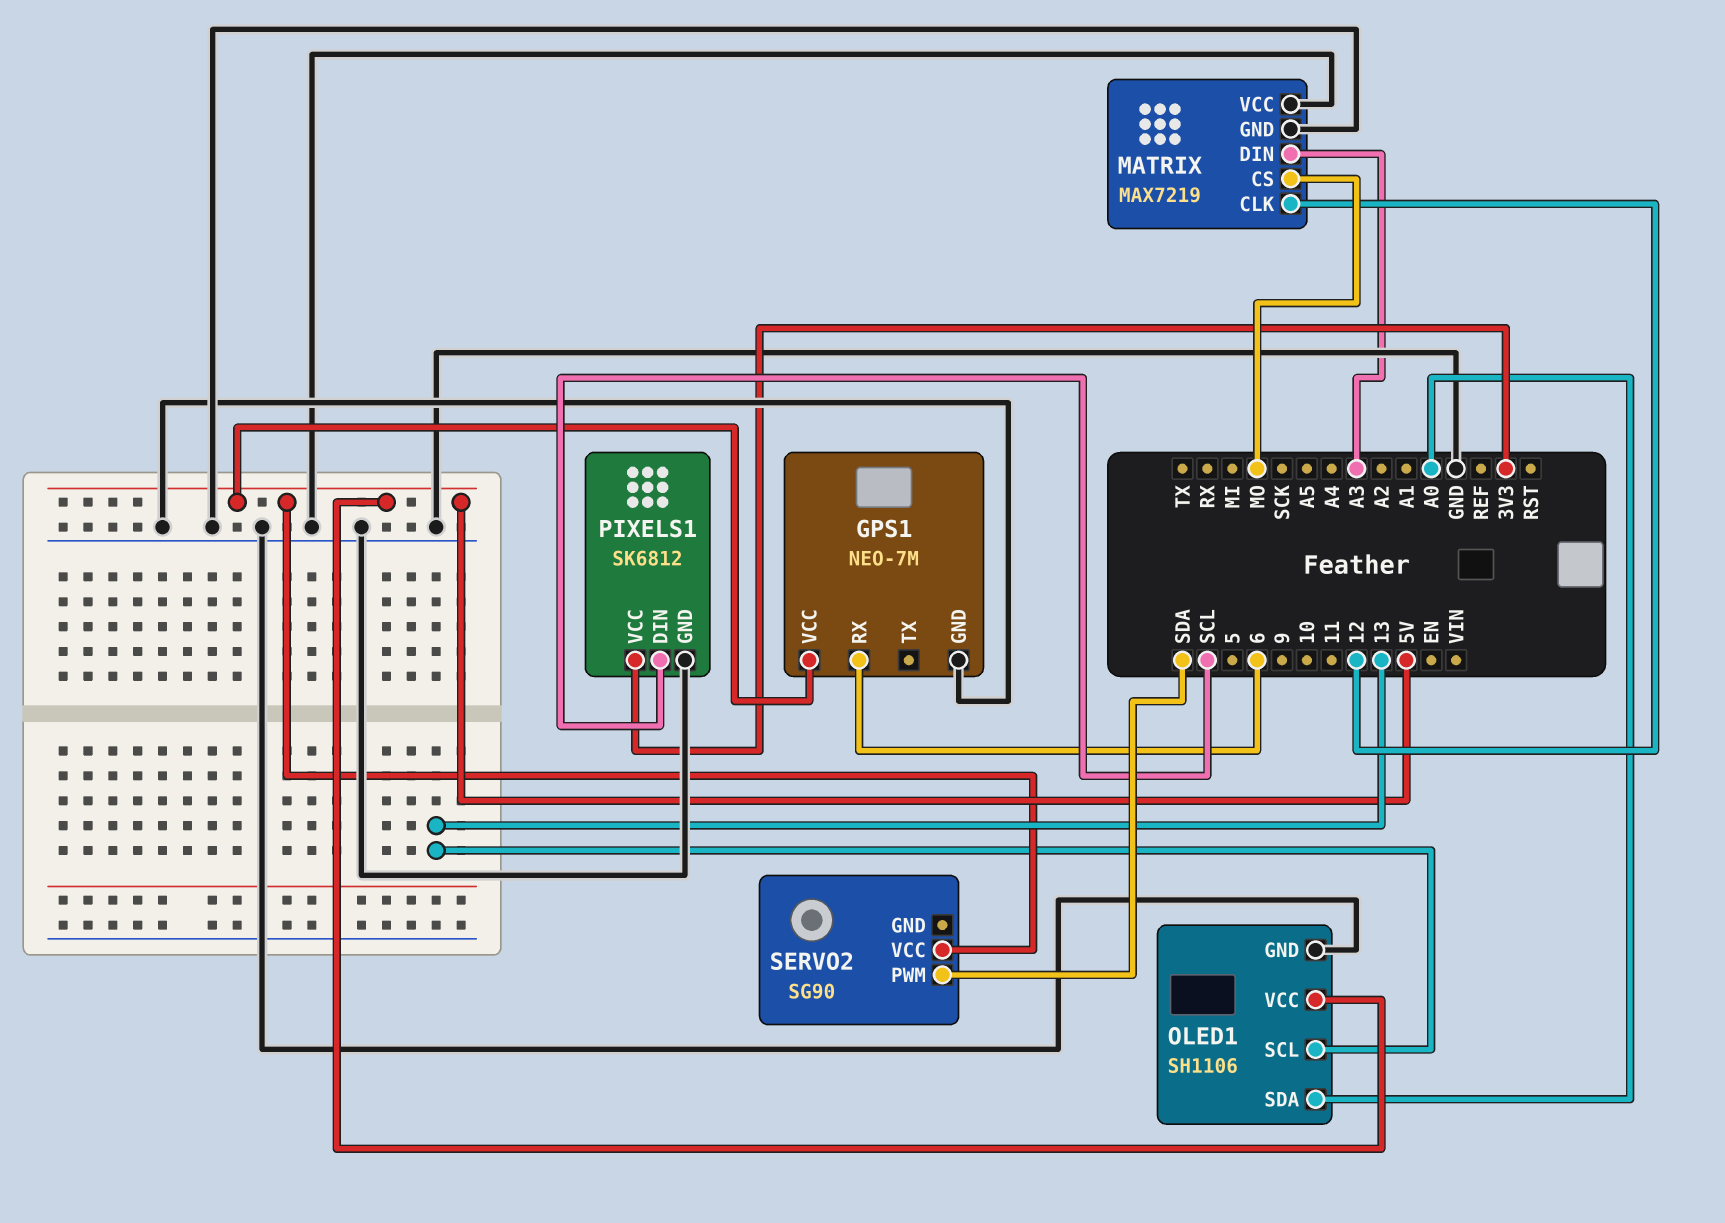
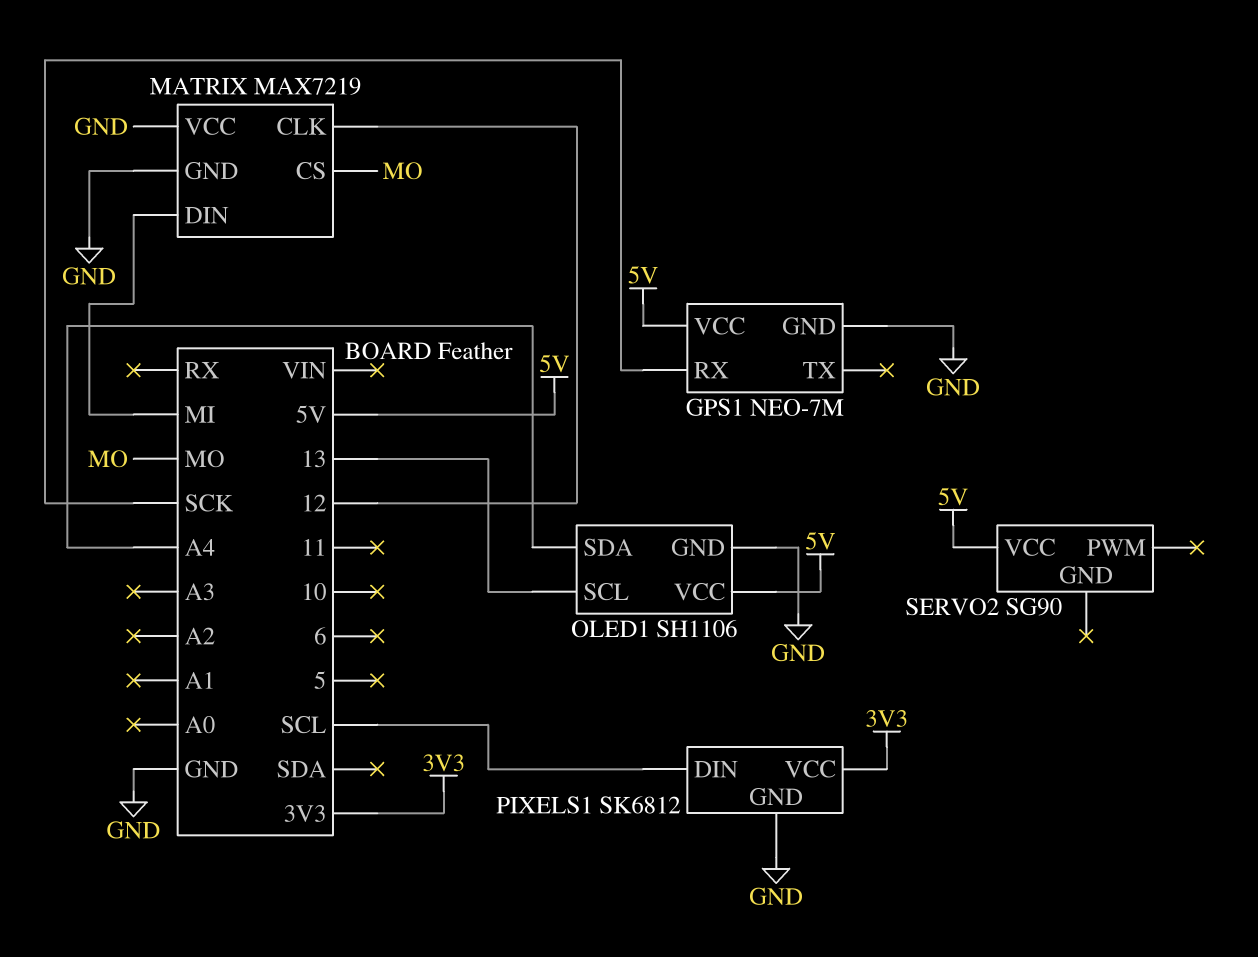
GPS1 pin RX: 6 -> SCK
MATRIX pin DIN: A3 -> MI
OLED1 pin SDA: A0 -> A4
SERVO2 pin PWM: SDA -> none

